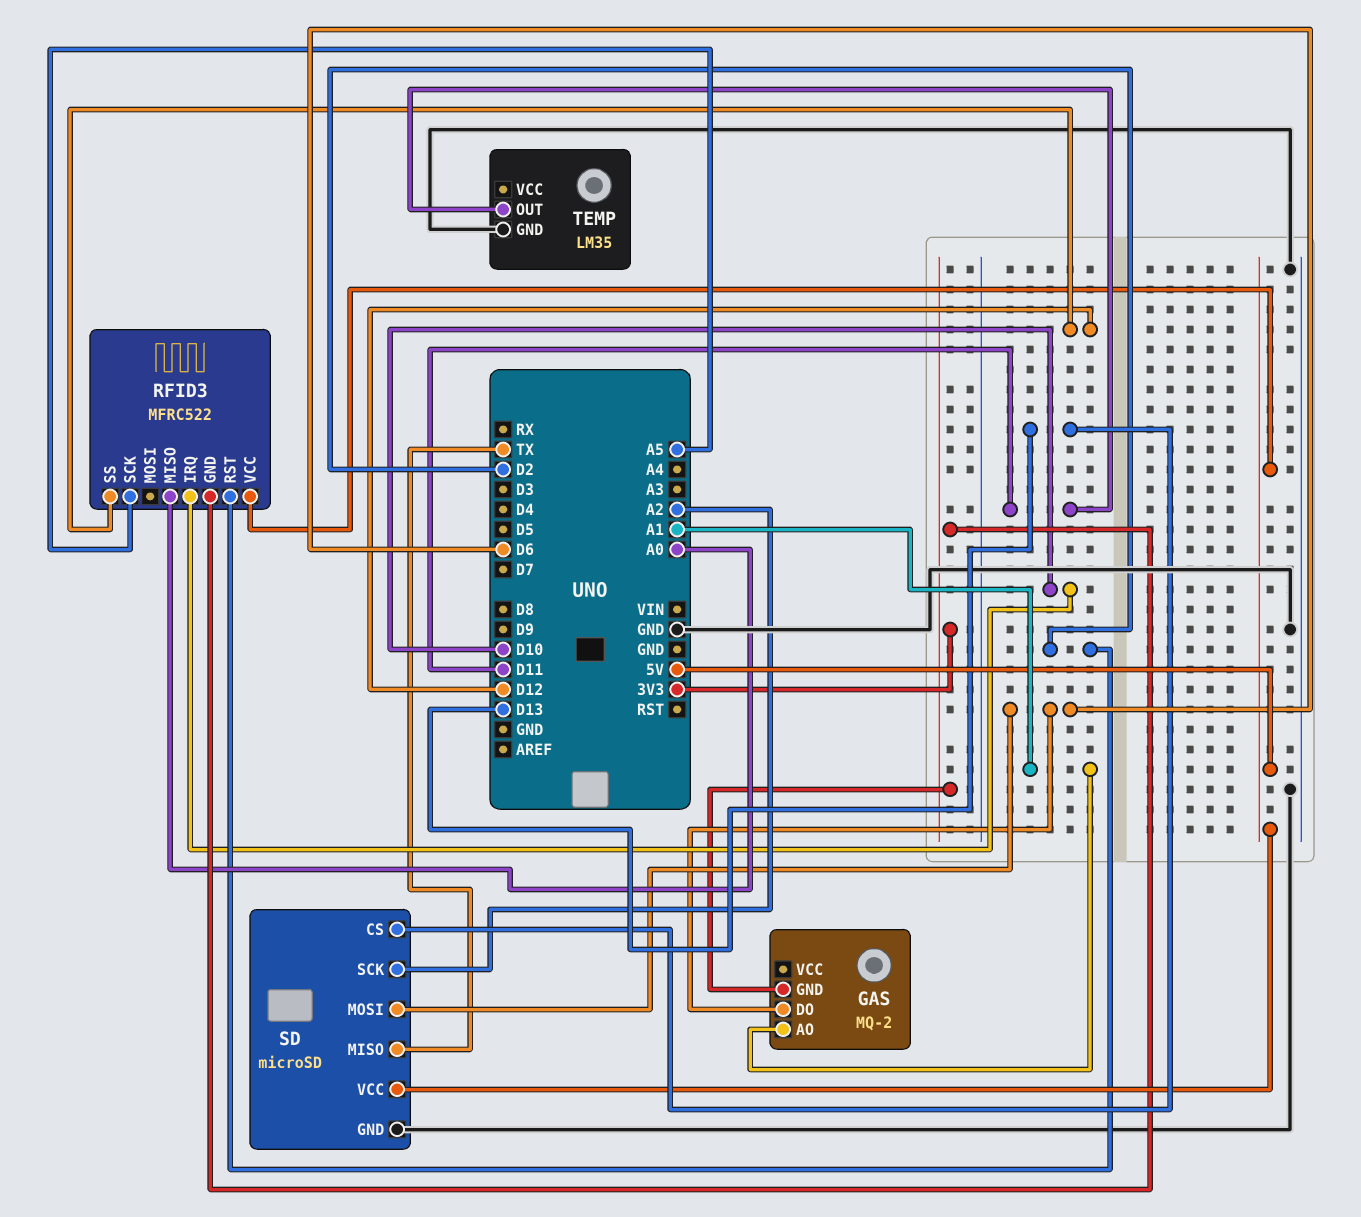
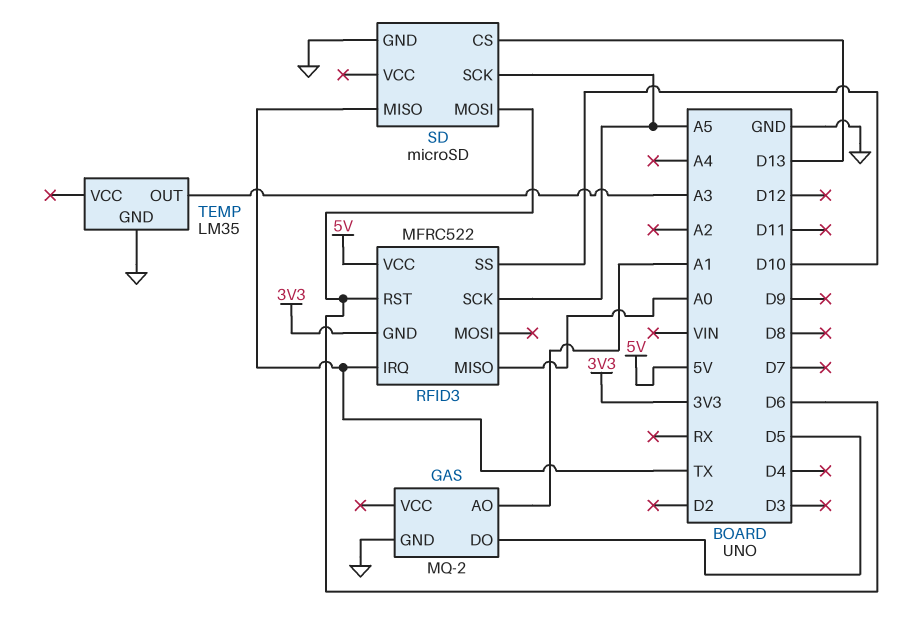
GAS pin DO: D6 -> D5
GAS pin GND: 3V3 -> GND
RFID3 pin IRQ: D10 -> TX
RFID3 pin RST: D2 -> D6
RFID3 pin SS: D12 -> D10
SD pin SCK: A2 -> A5
SD pin VCC: 5V -> none
TEMP pin OUT: D11 -> A3

